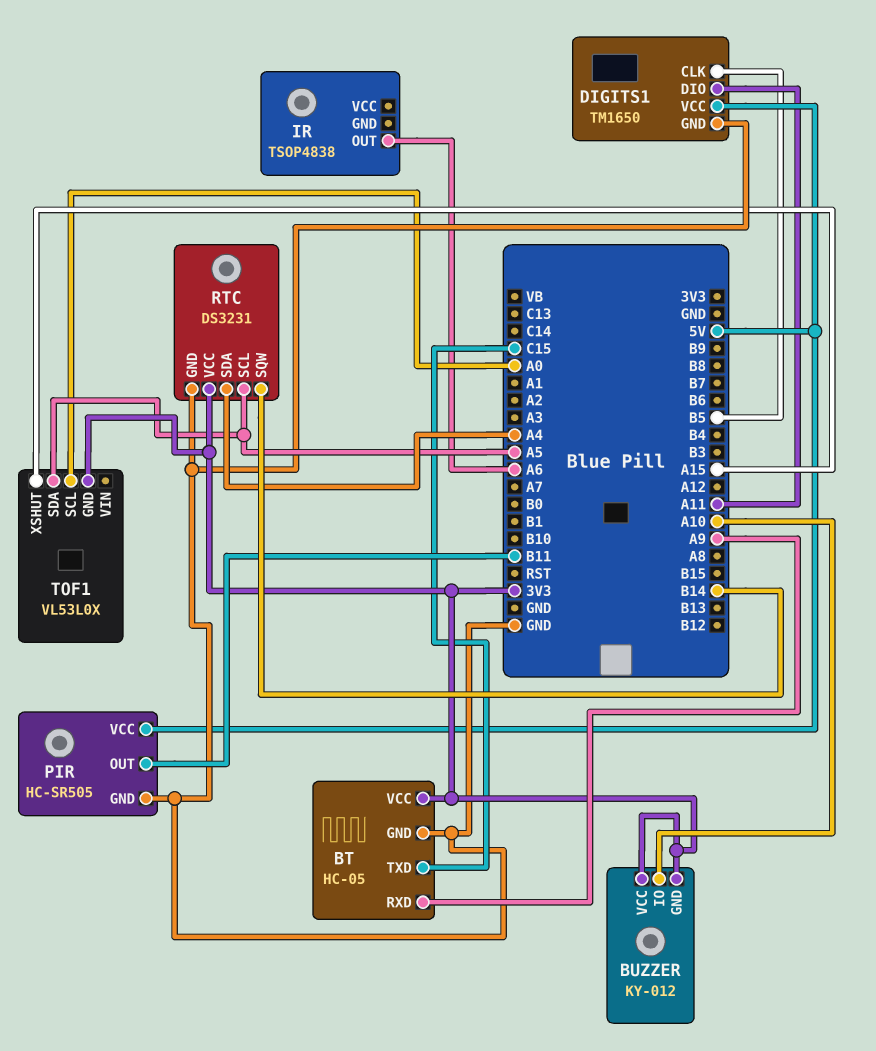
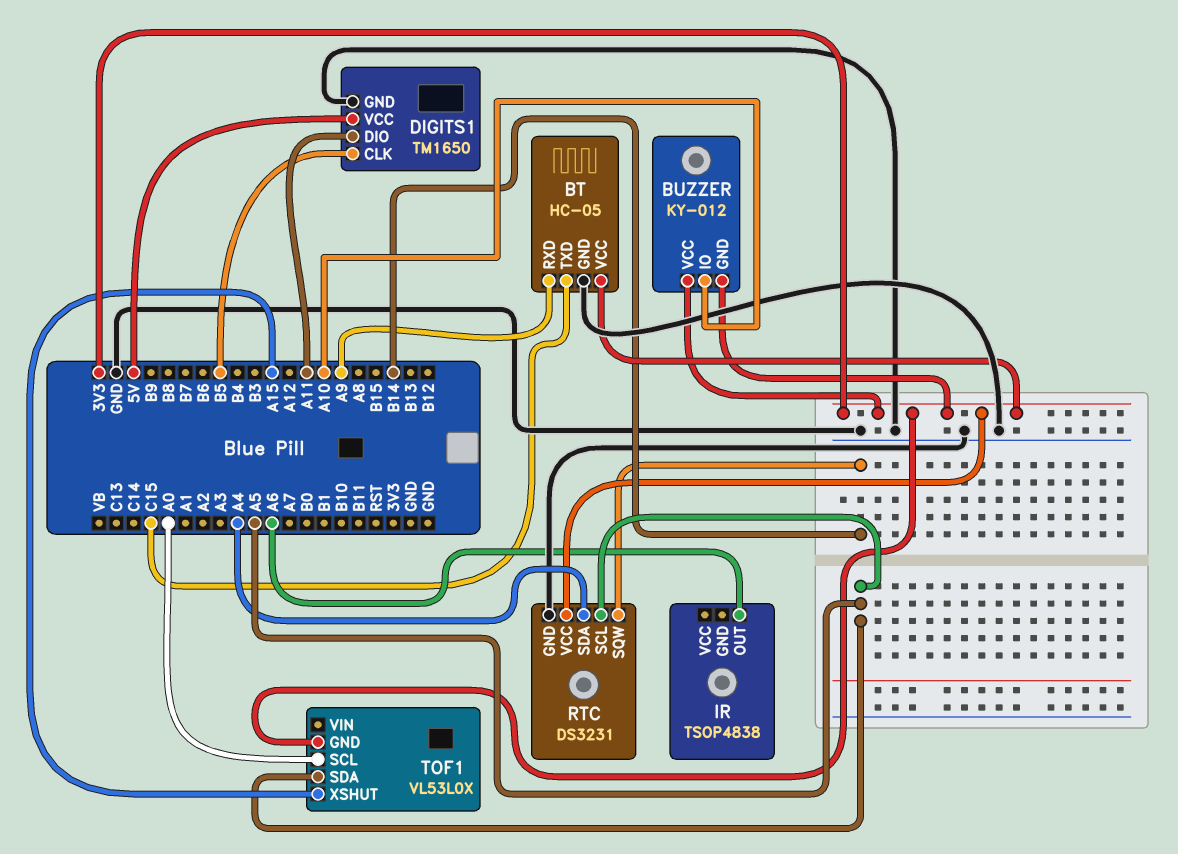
PIR: HC-SR505 -> none
PIR pin GND: GND -> none
PIR pin OUT: B11 -> none
PIR pin VCC: 5V -> none

